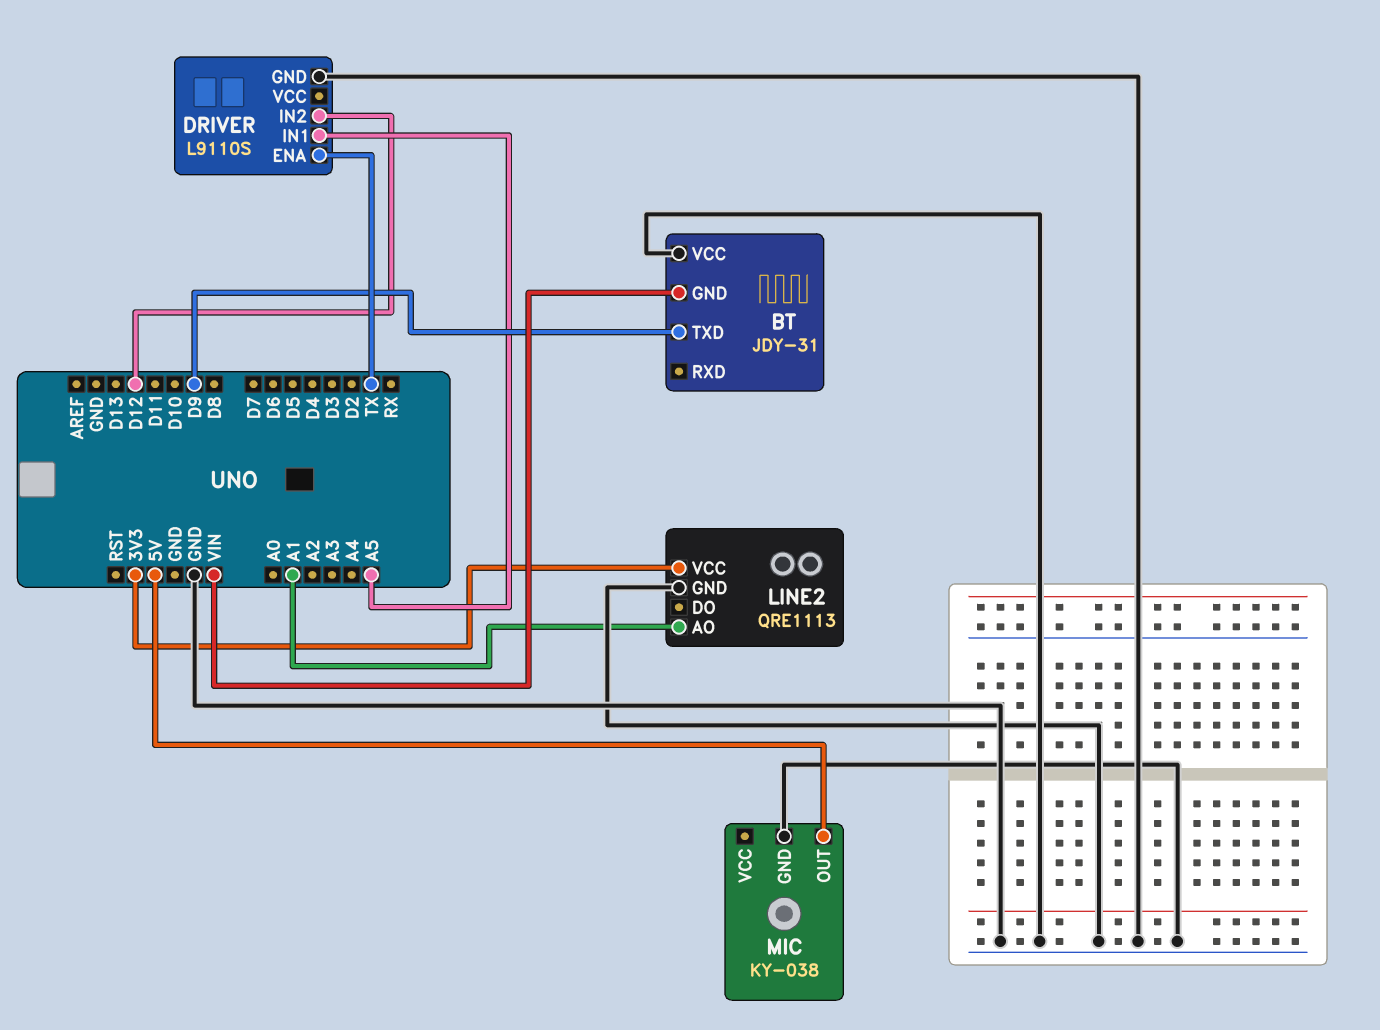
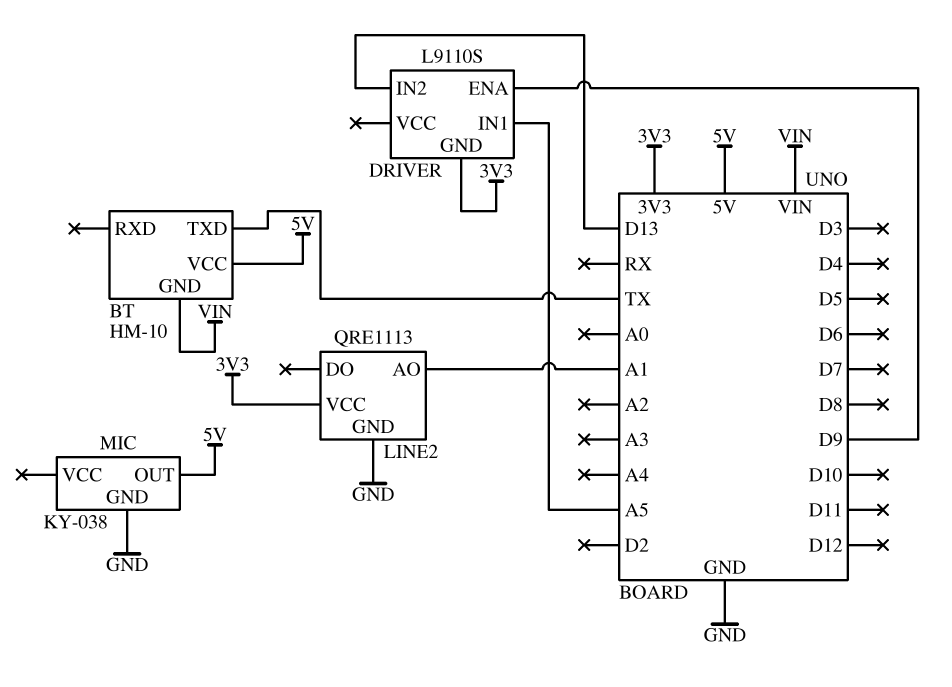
BT: JDY-31 -> HM-10
BT pin TXD: D9 -> TX
BT pin VCC: GND -> 5V
DRIVER pin ENA: TX -> D9
DRIVER pin GND: GND -> 3V3
DRIVER pin IN2: D12 -> D13

